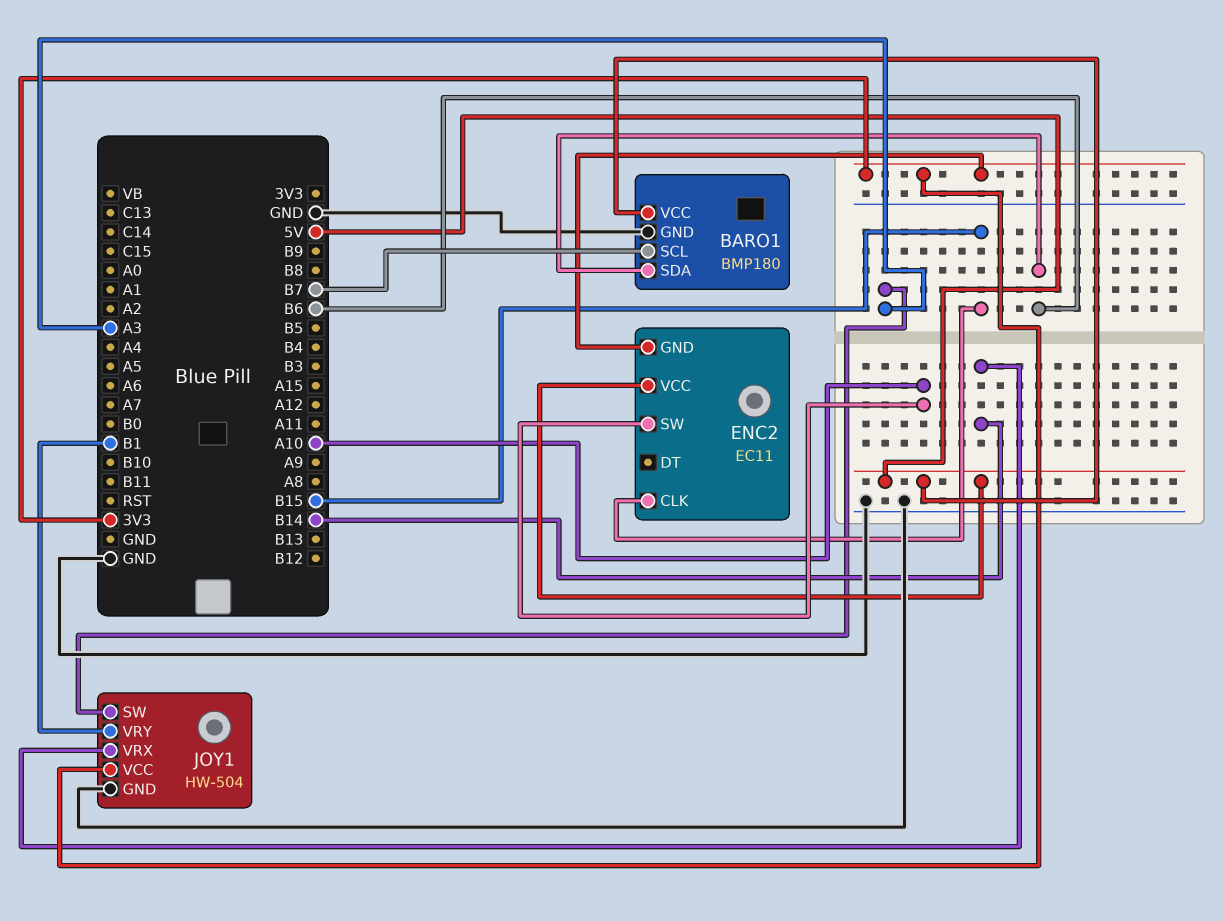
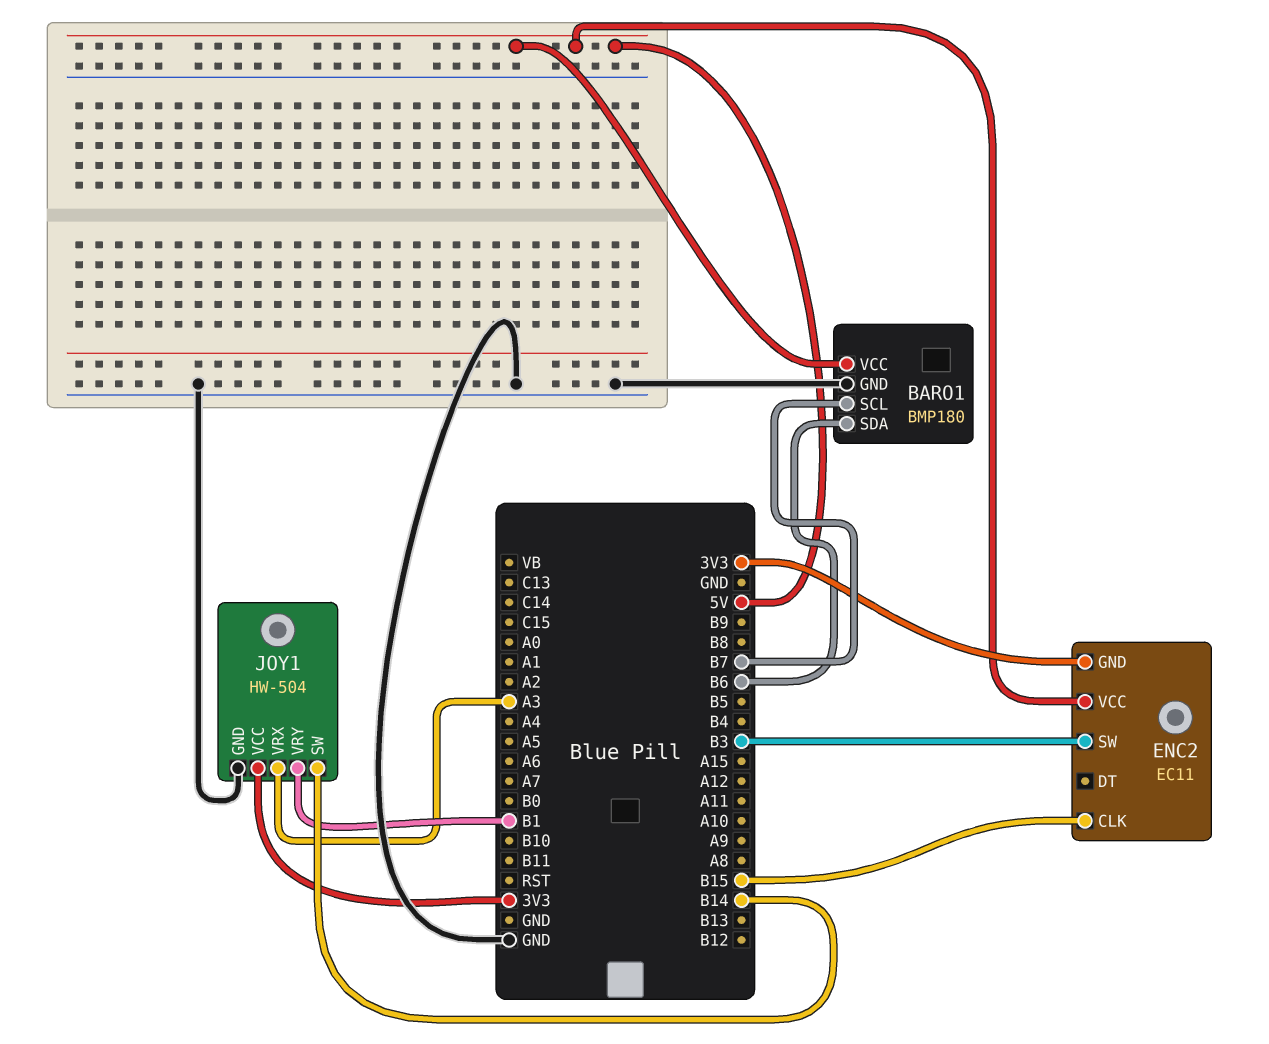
ENC2 pin SW: A10 -> B3
JOY1 pin SW: A3 -> B14
JOY1 pin VRX: B14 -> A3

